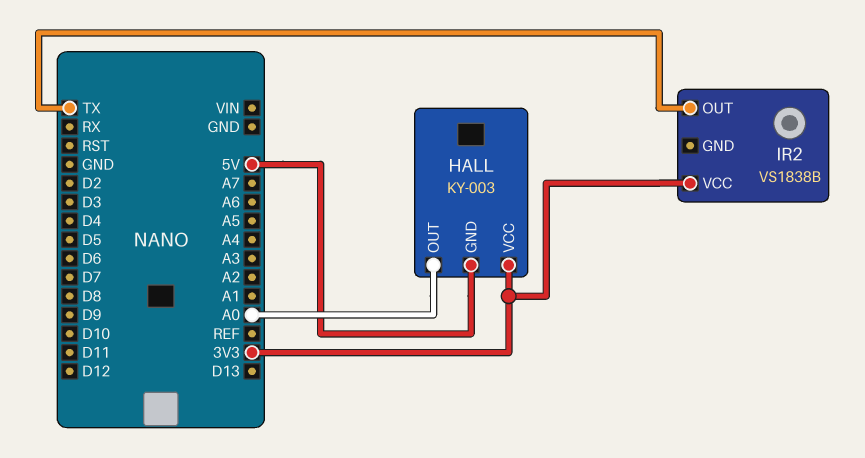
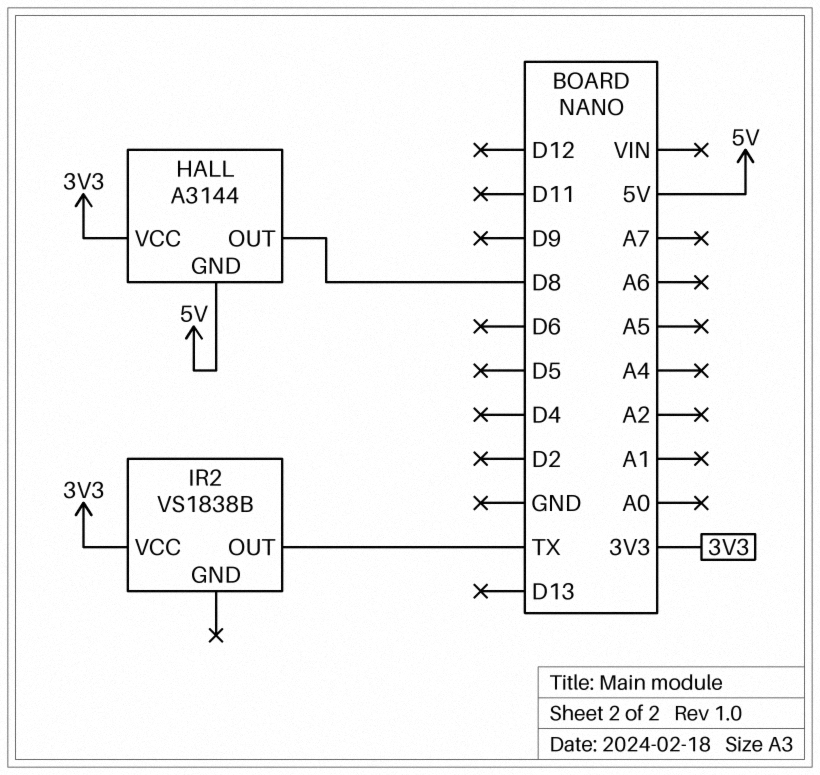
HALL: KY-003 -> A3144
HALL pin OUT: A0 -> D8

